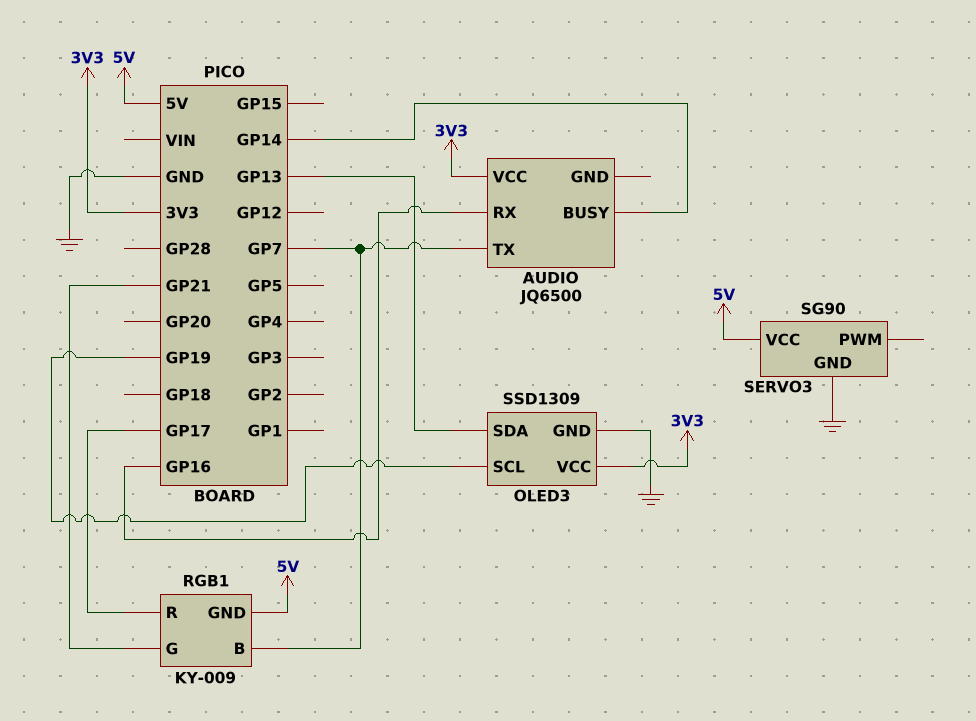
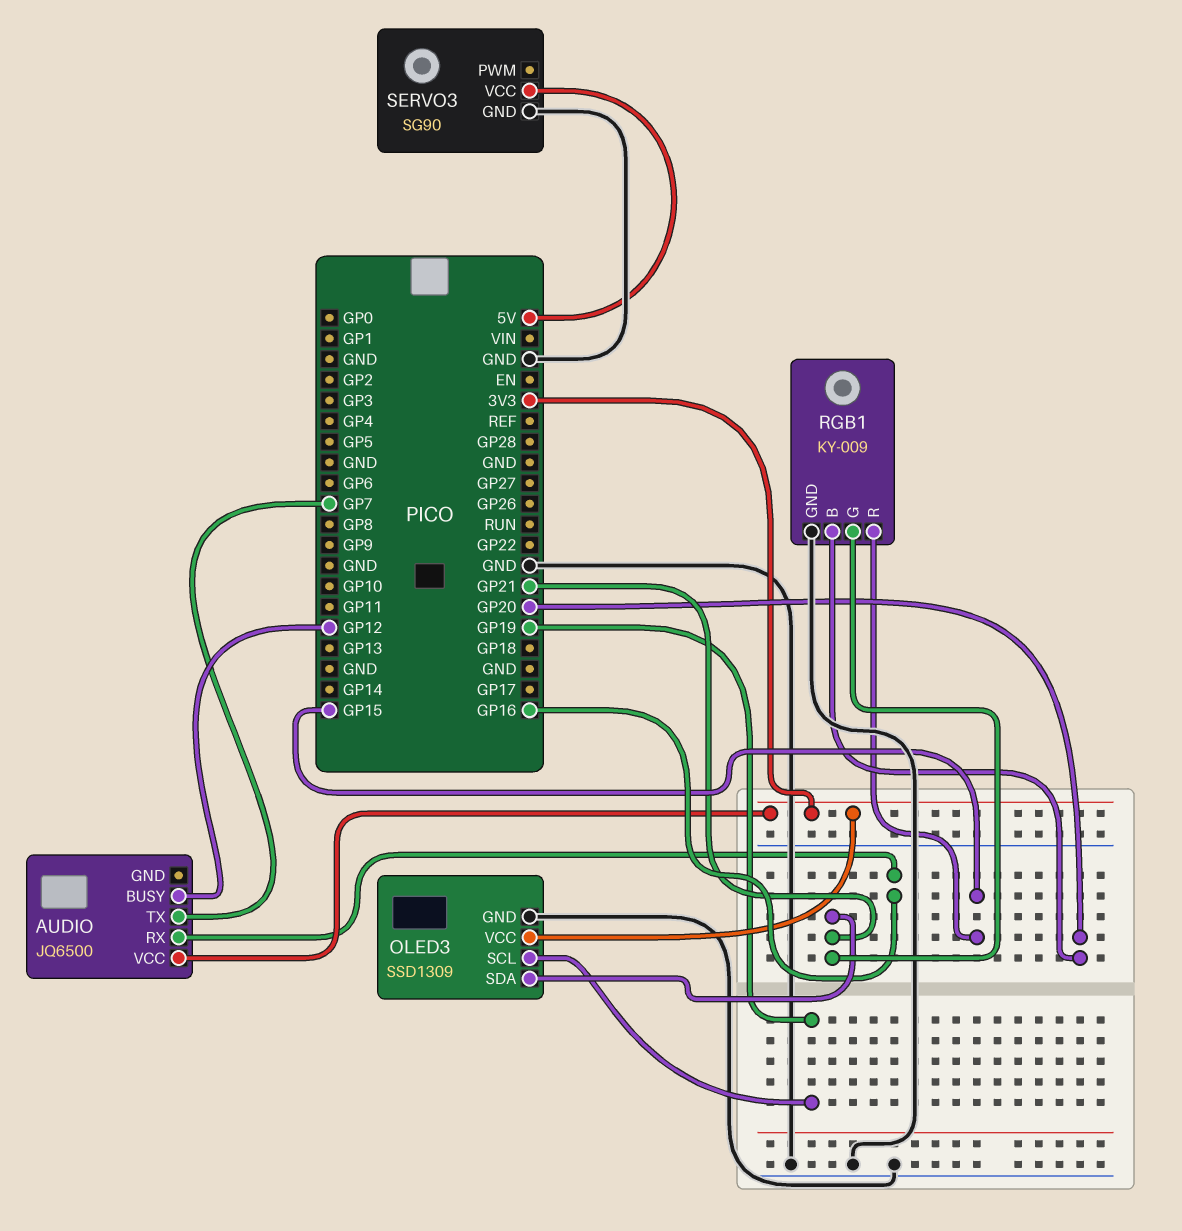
AUDIO pin BUSY: GP14 -> GP12
OLED3 pin SDA: GP13 -> GP21
RGB1 pin B: GP7 -> GP20
RGB1 pin GND: 5V -> GND
RGB1 pin R: GP17 -> GP15

